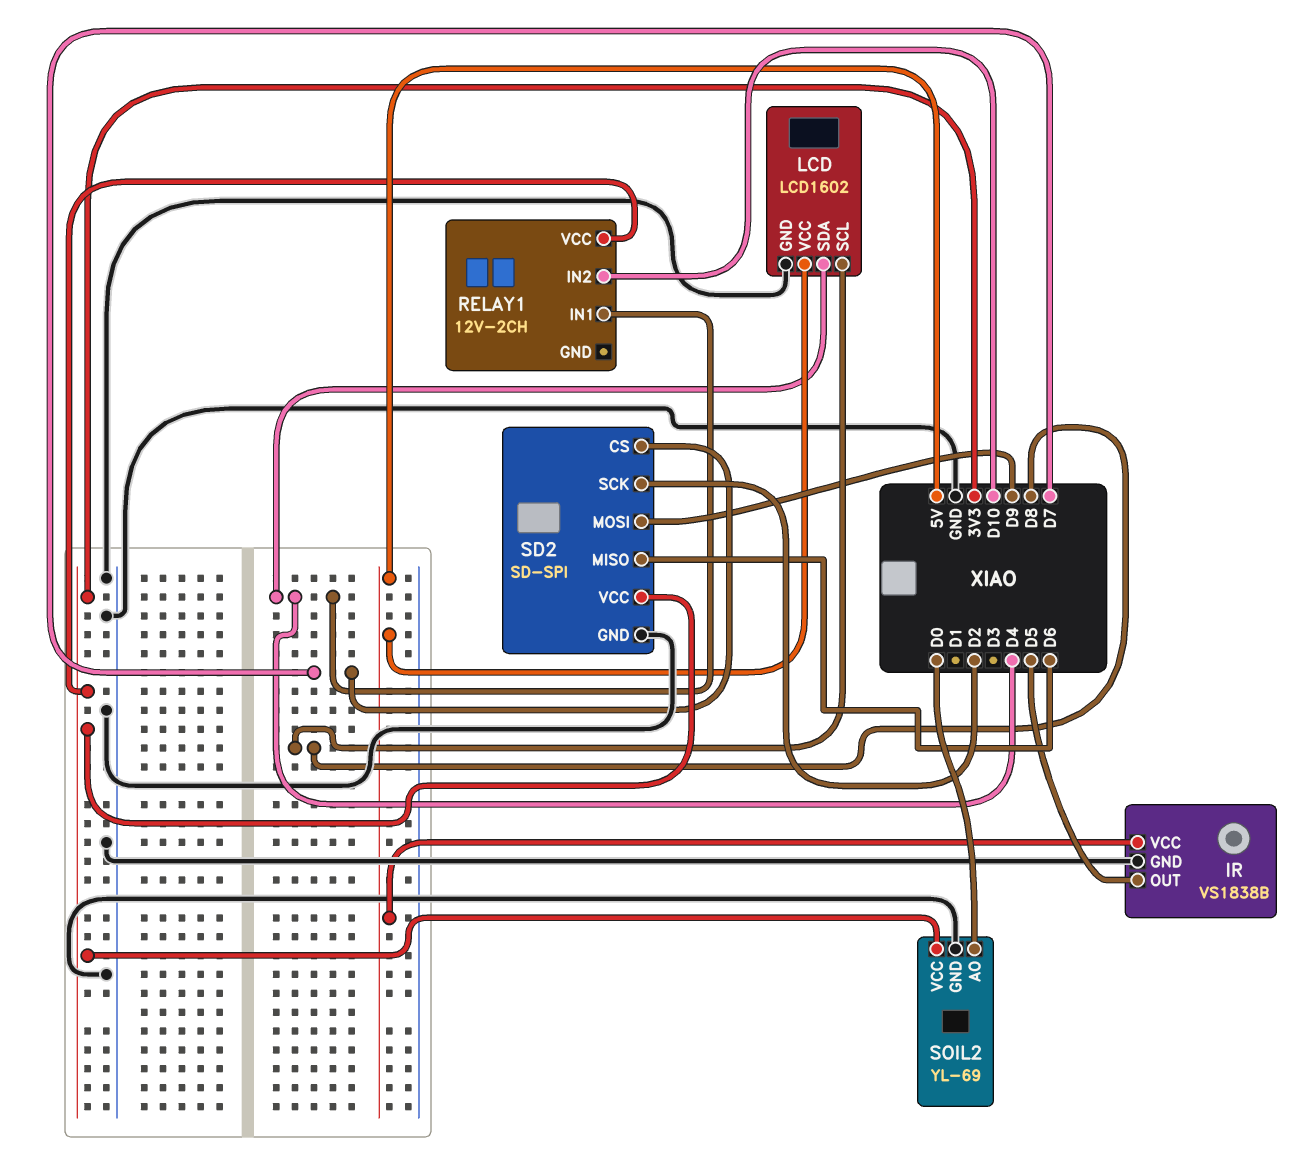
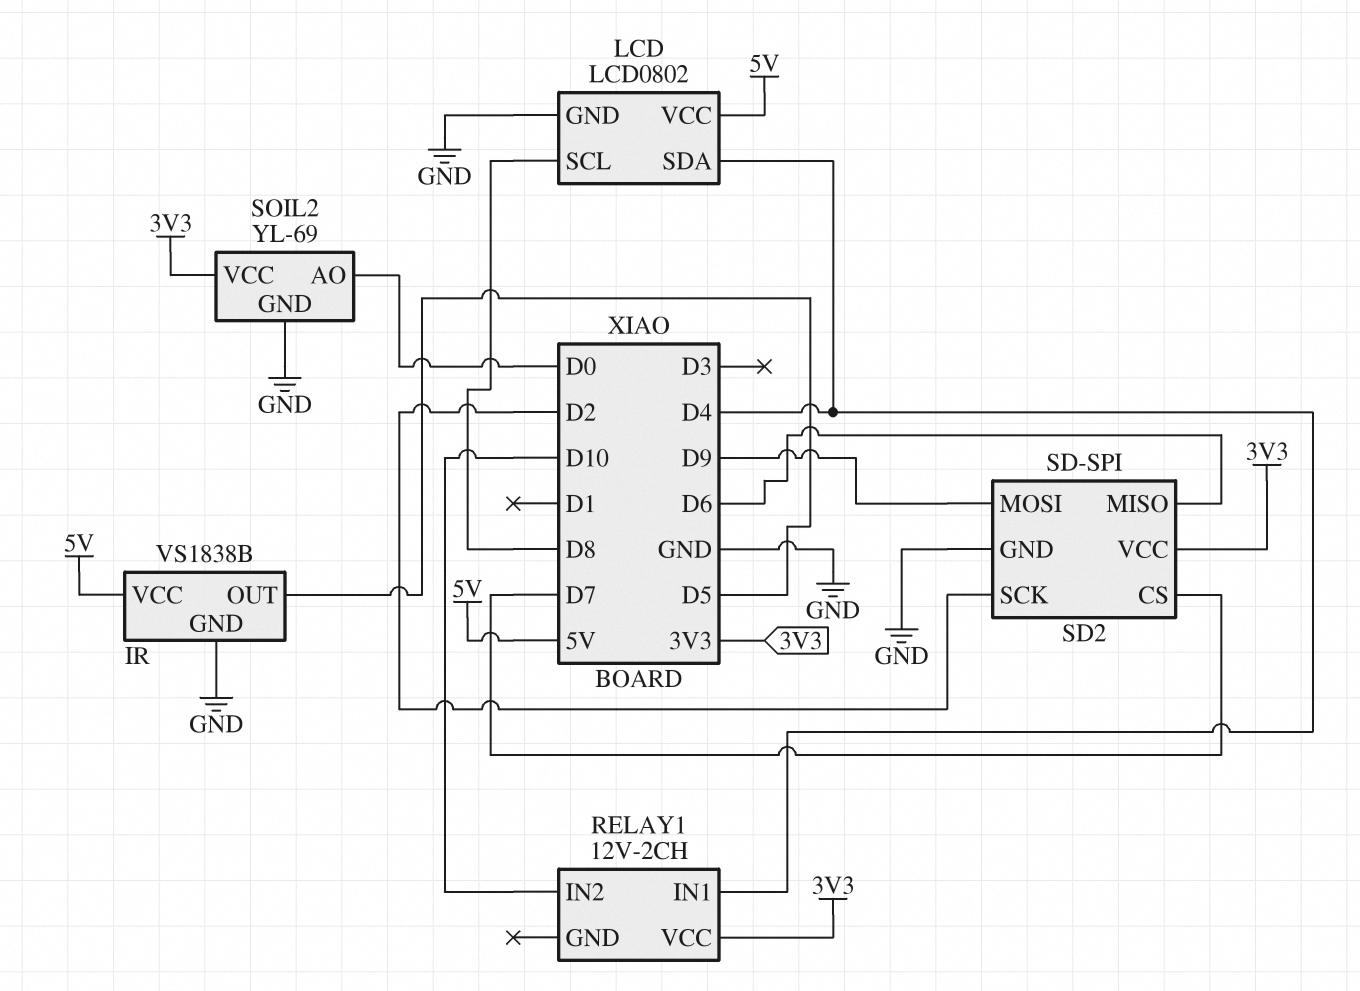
LCD: LCD1602 -> LCD0802

